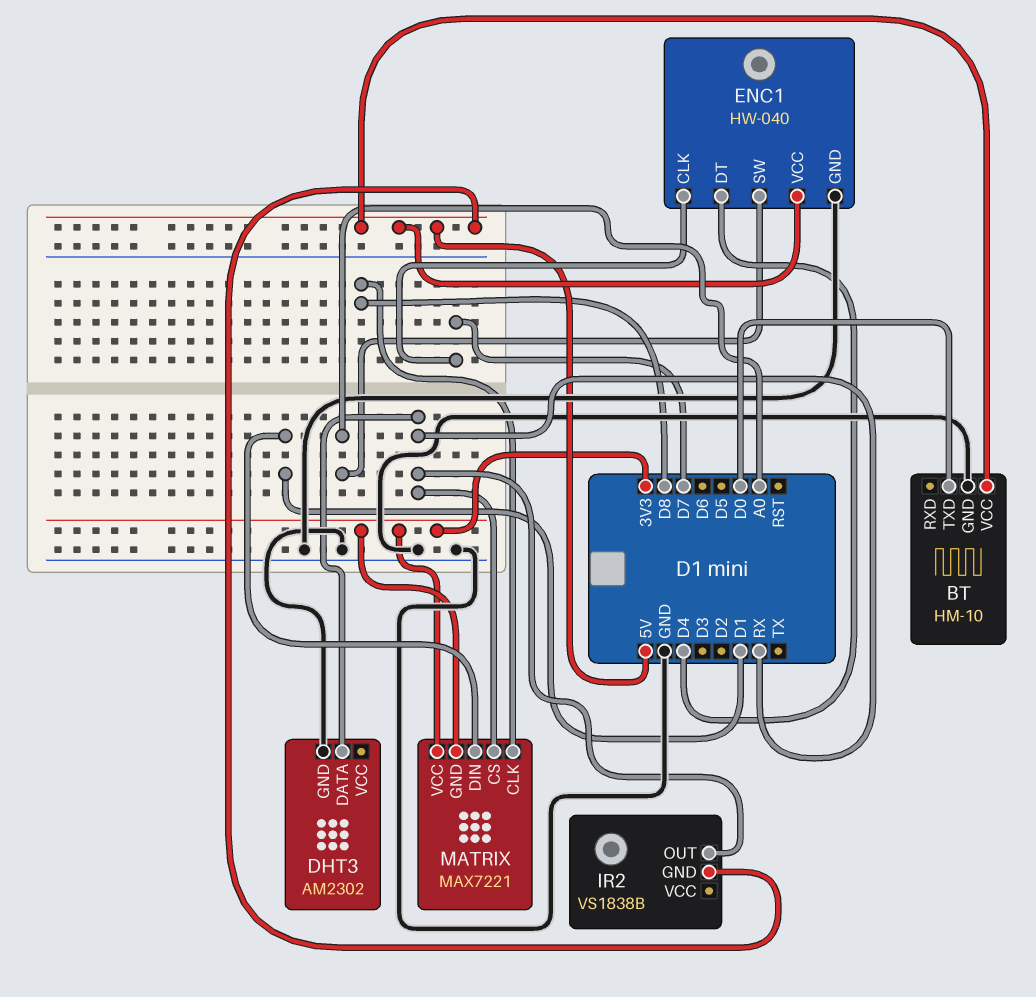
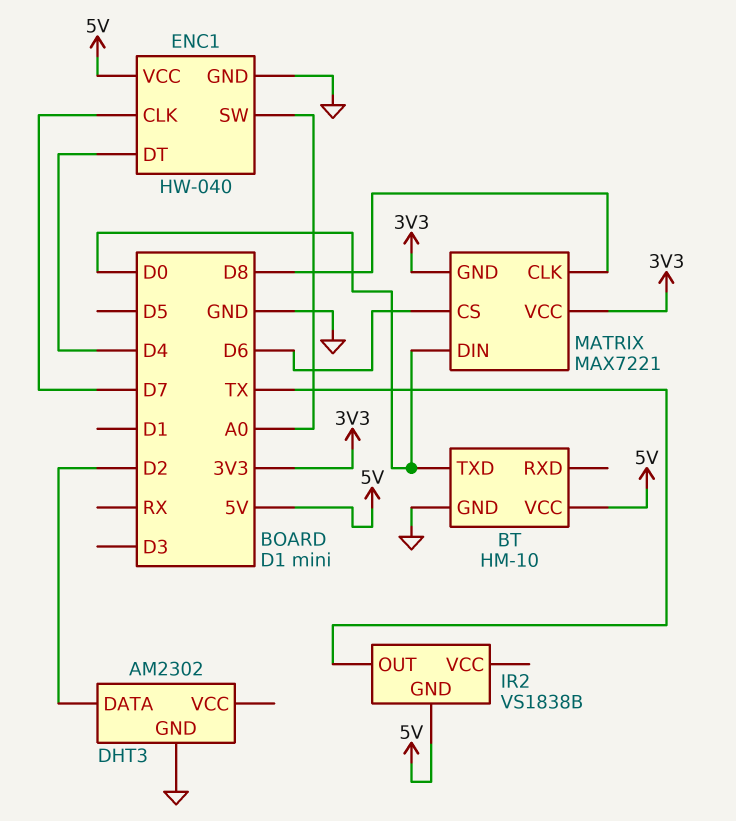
DHT3 pin DATA: RX -> D2
IR2 pin OUT: RX -> TX
MATRIX pin CS: RX -> D6
MATRIX pin DIN: D1 -> D0

